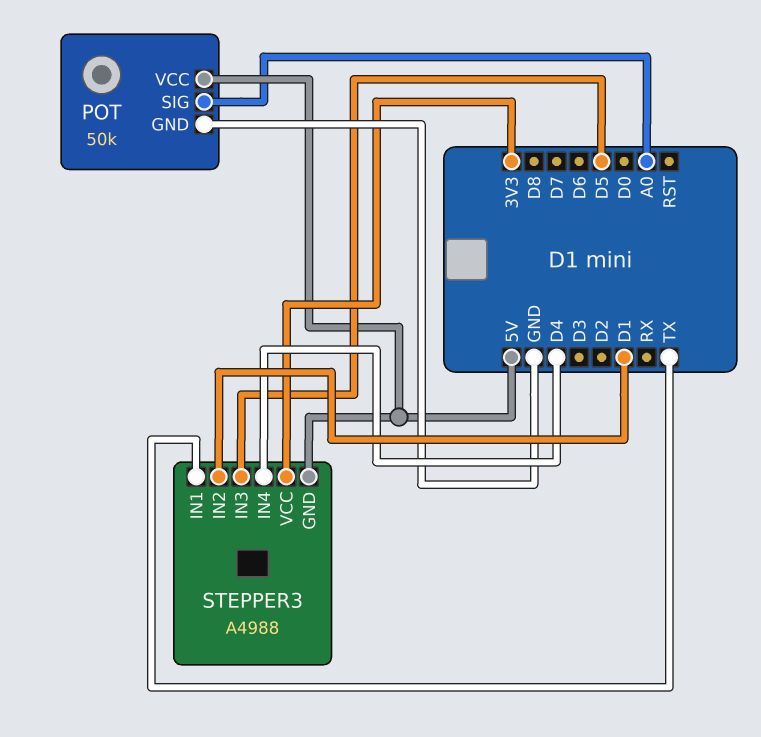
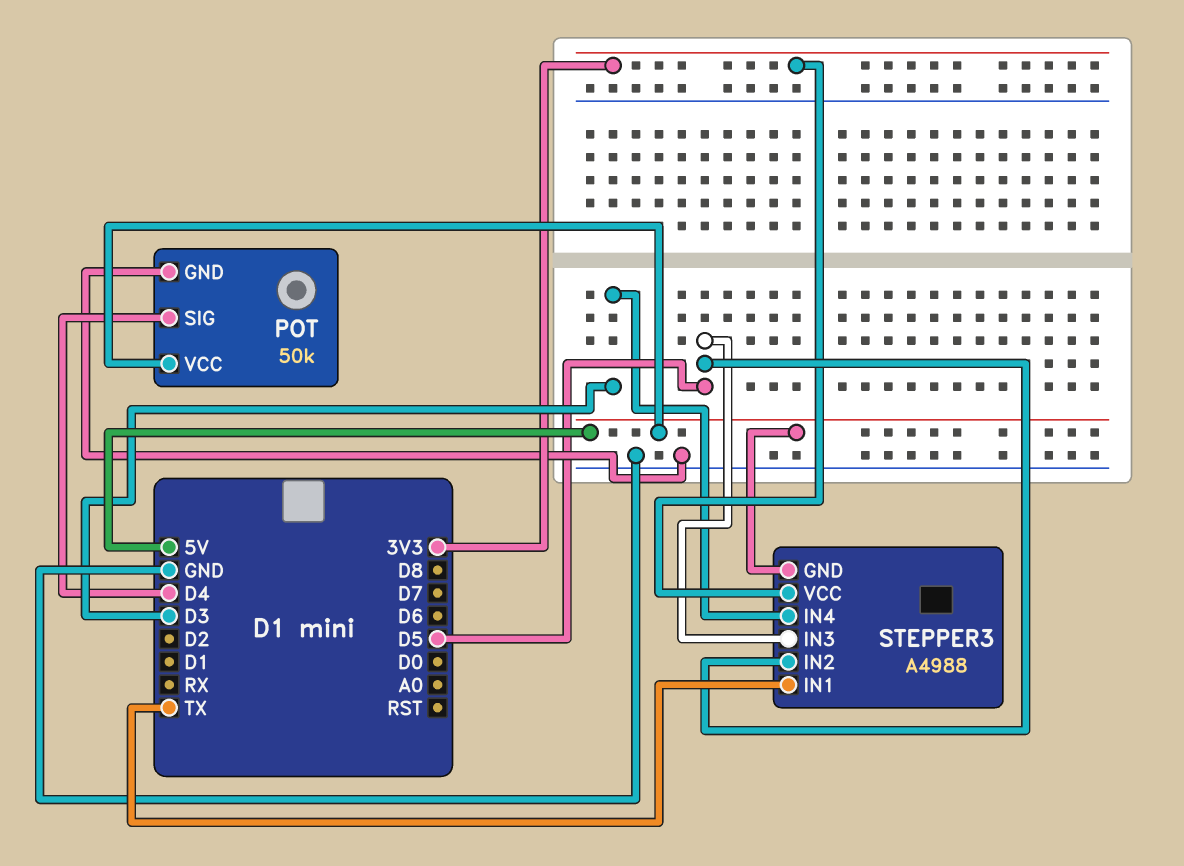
POT pin SIG: A0 -> D4
STEPPER3 pin IN2: D1 -> D5
STEPPER3 pin IN4: D4 -> D3

